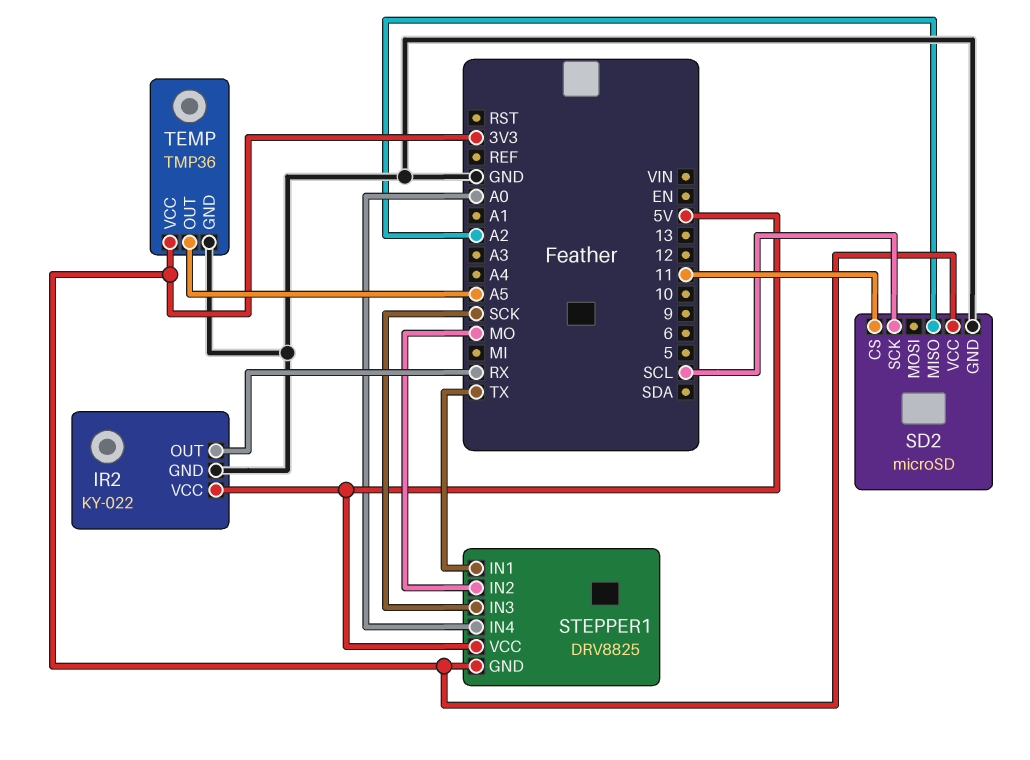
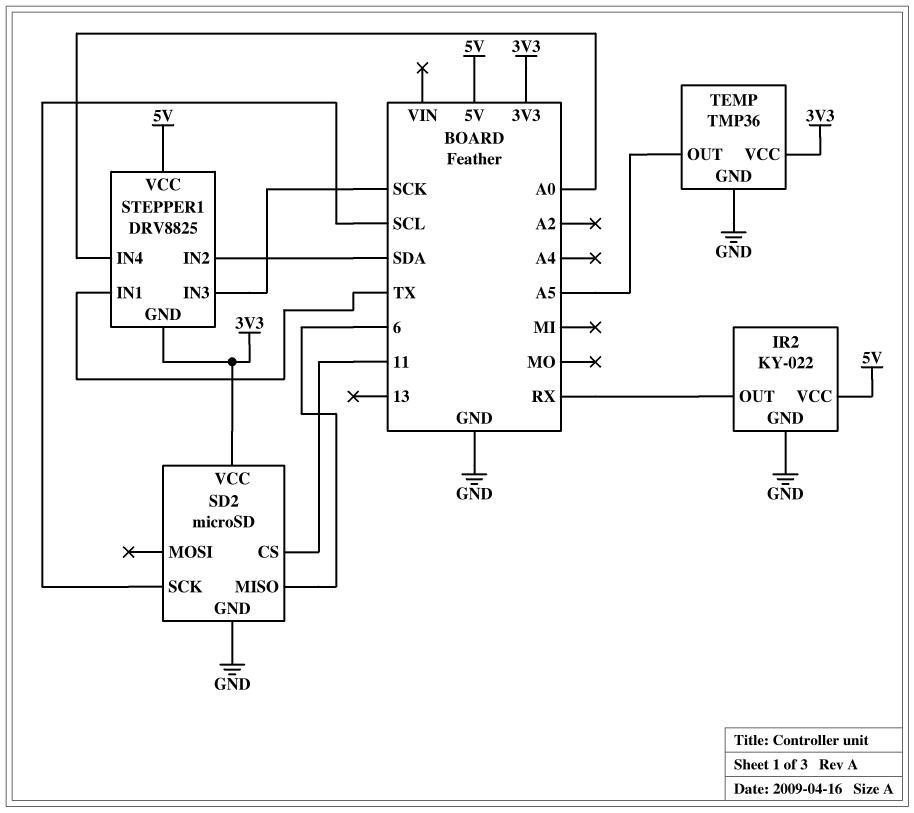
SD2 pin MISO: A2 -> 6
STEPPER1 pin IN2: MO -> SDA

